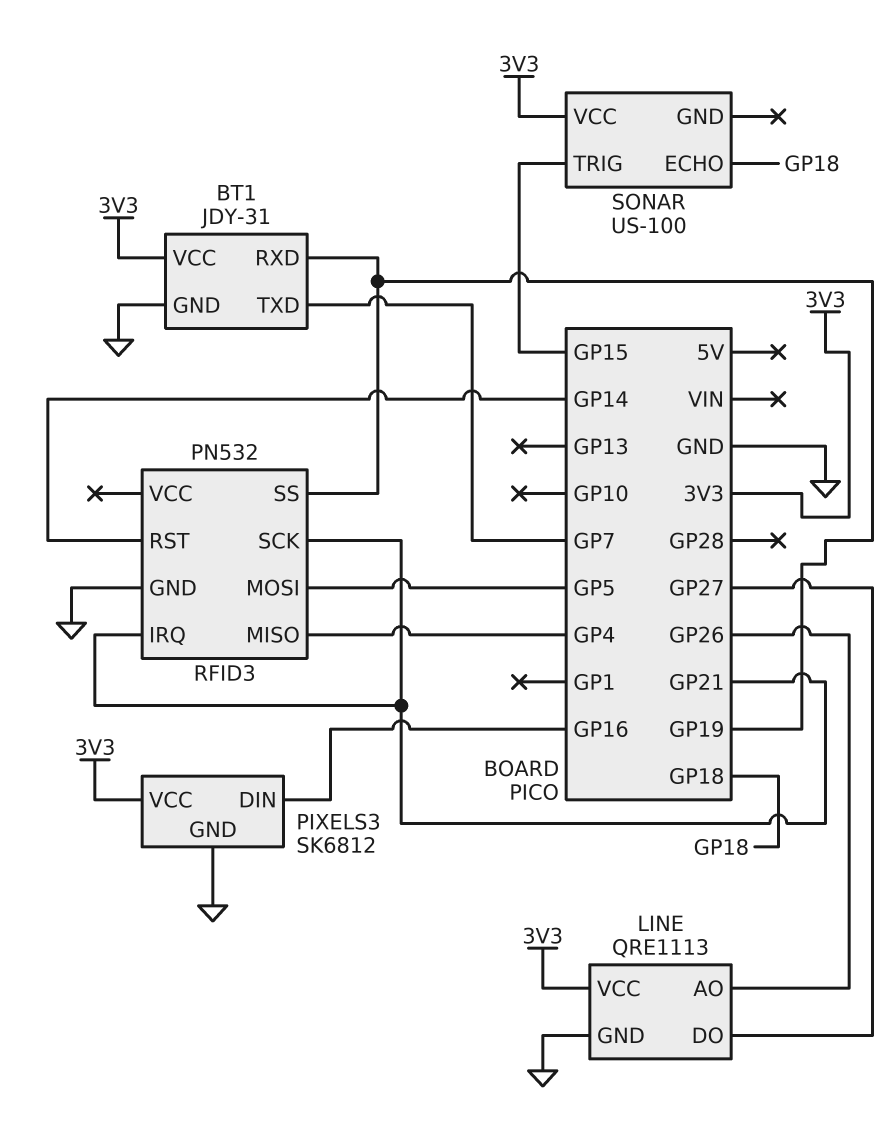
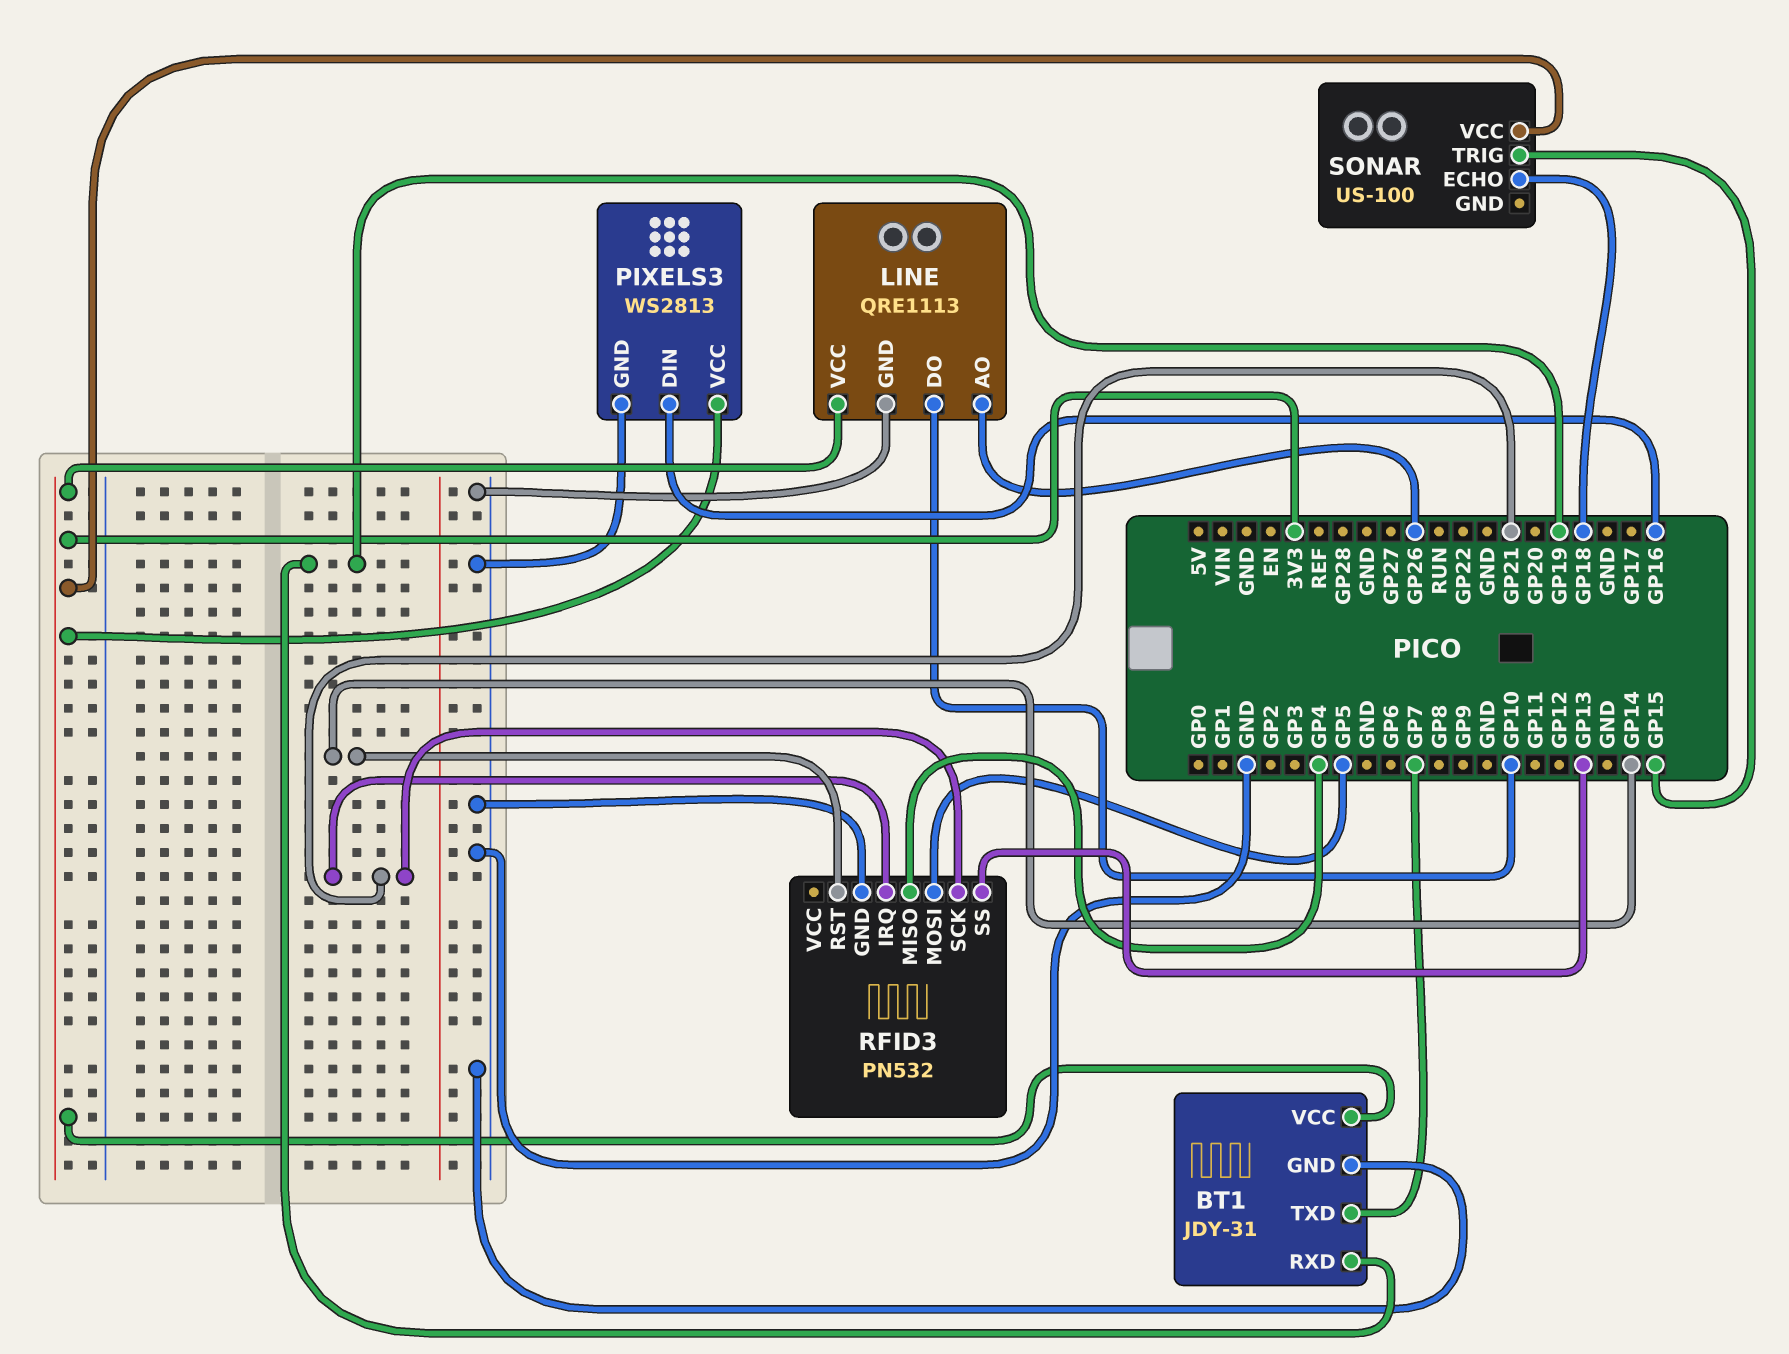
LINE pin DO: GP27 -> GP10
PIXELS3: SK6812 -> WS2813
RFID3 pin SS: GP19 -> GP13

